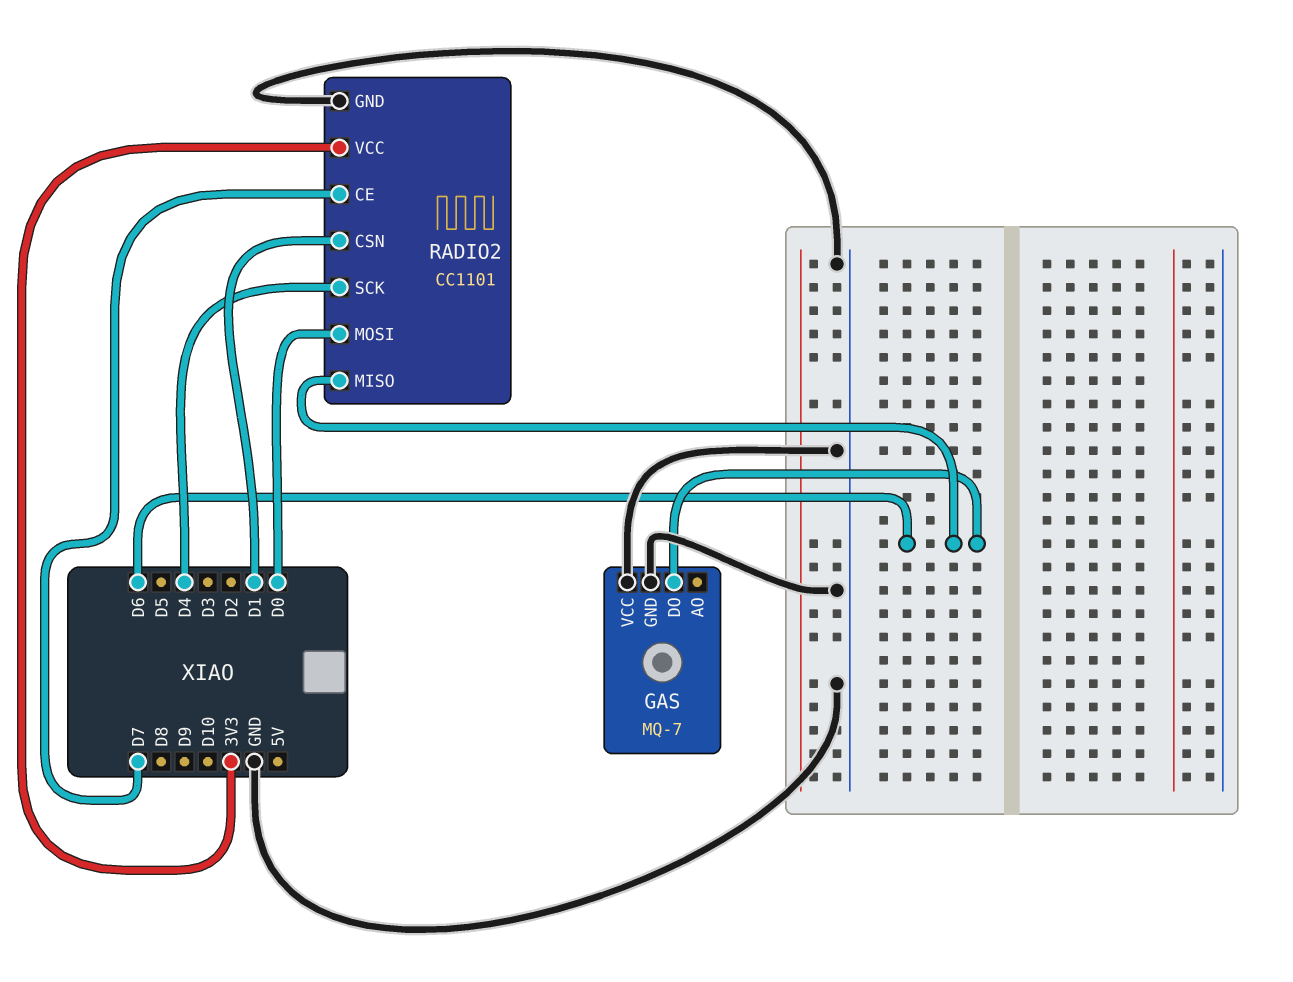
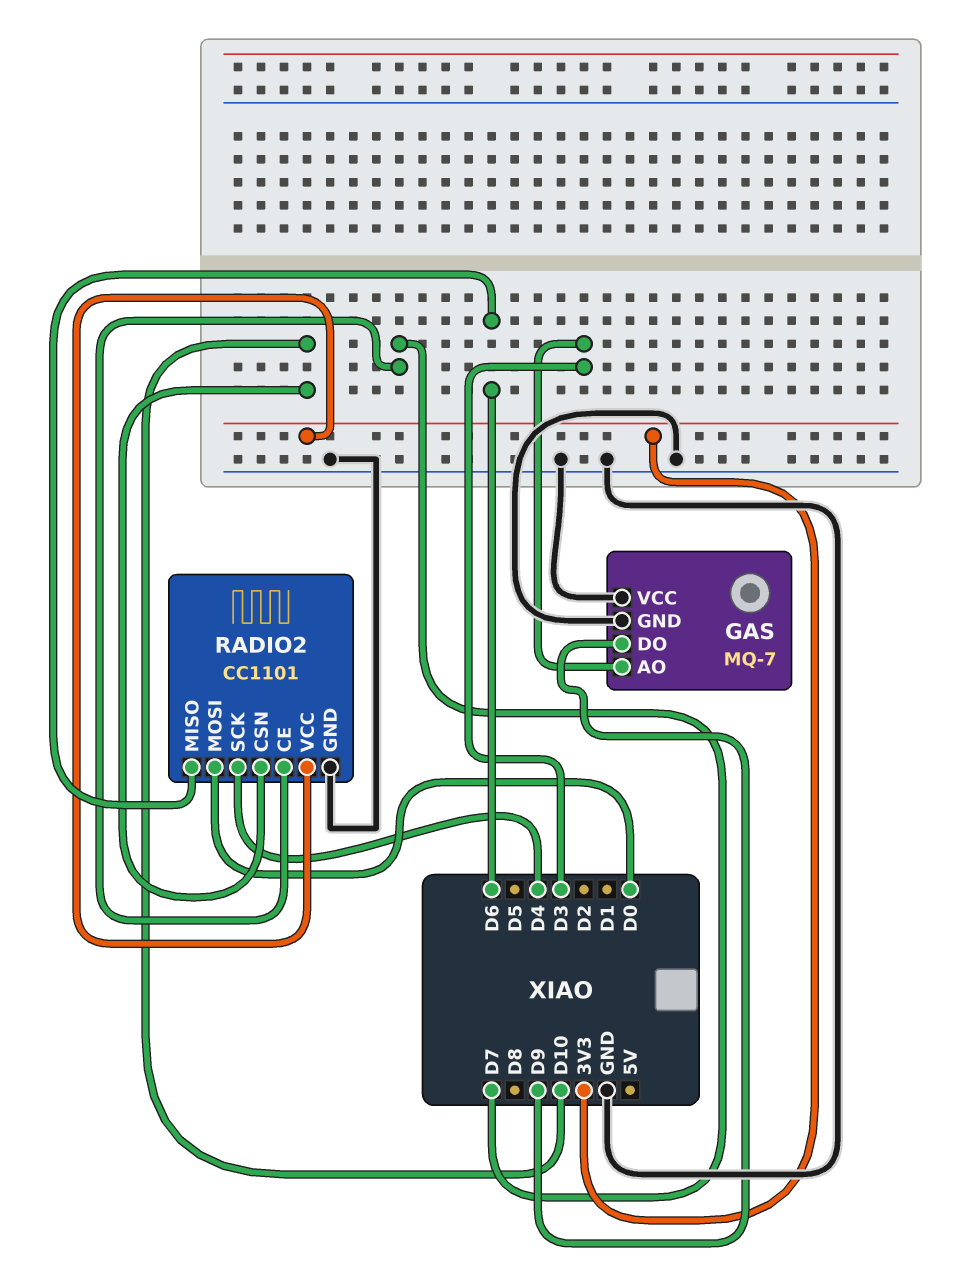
GAS pin AO: none -> D3
GAS pin DO: D6 -> D9
RADIO2 pin CSN: D1 -> D10

